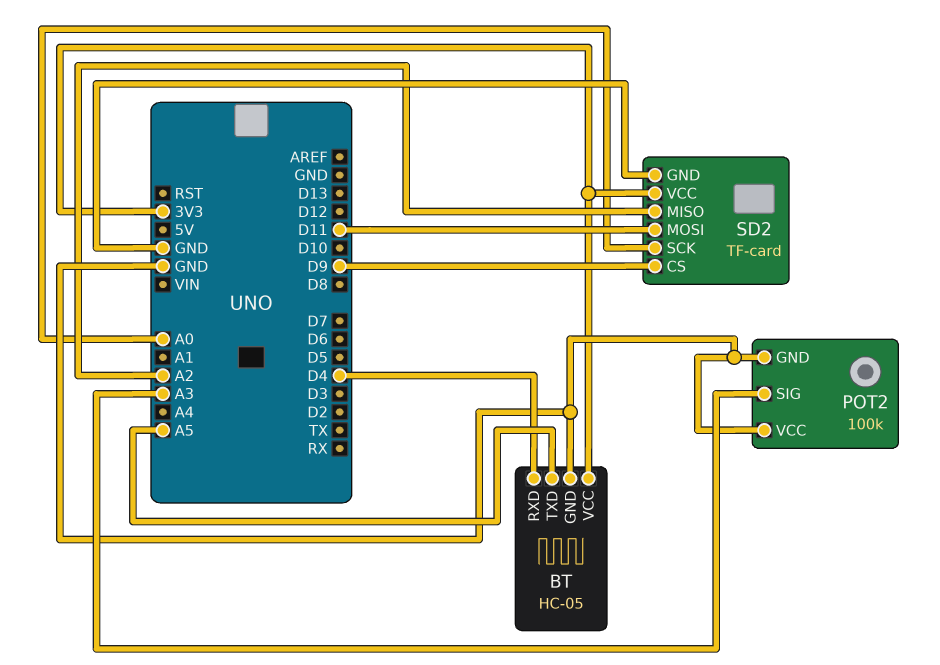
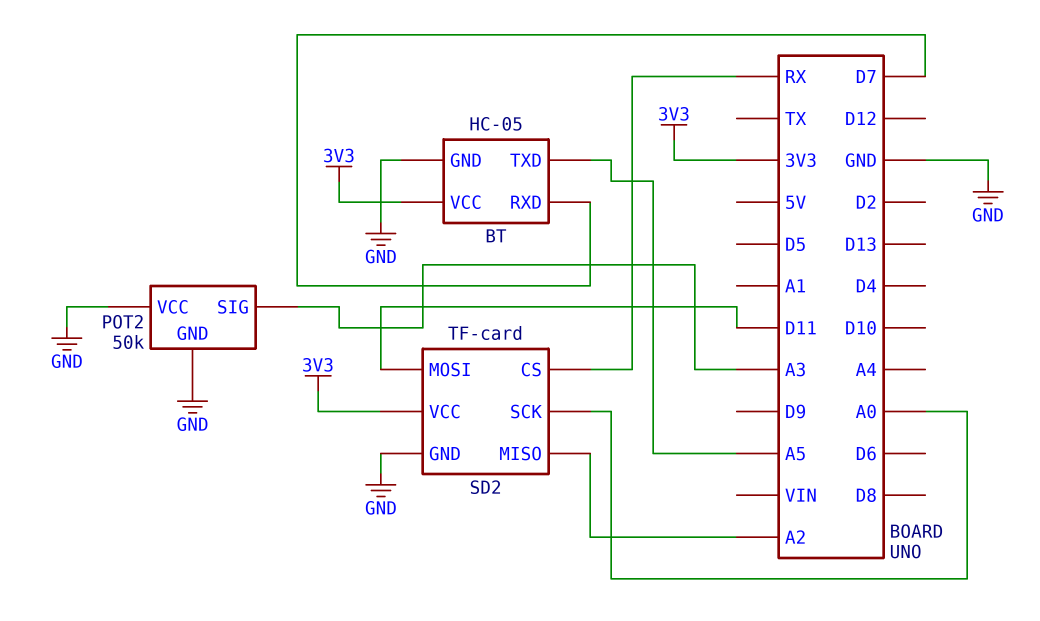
BT pin RXD: D4 -> D7
POT2: 100k -> 50k
SD2 pin CS: D9 -> RX

